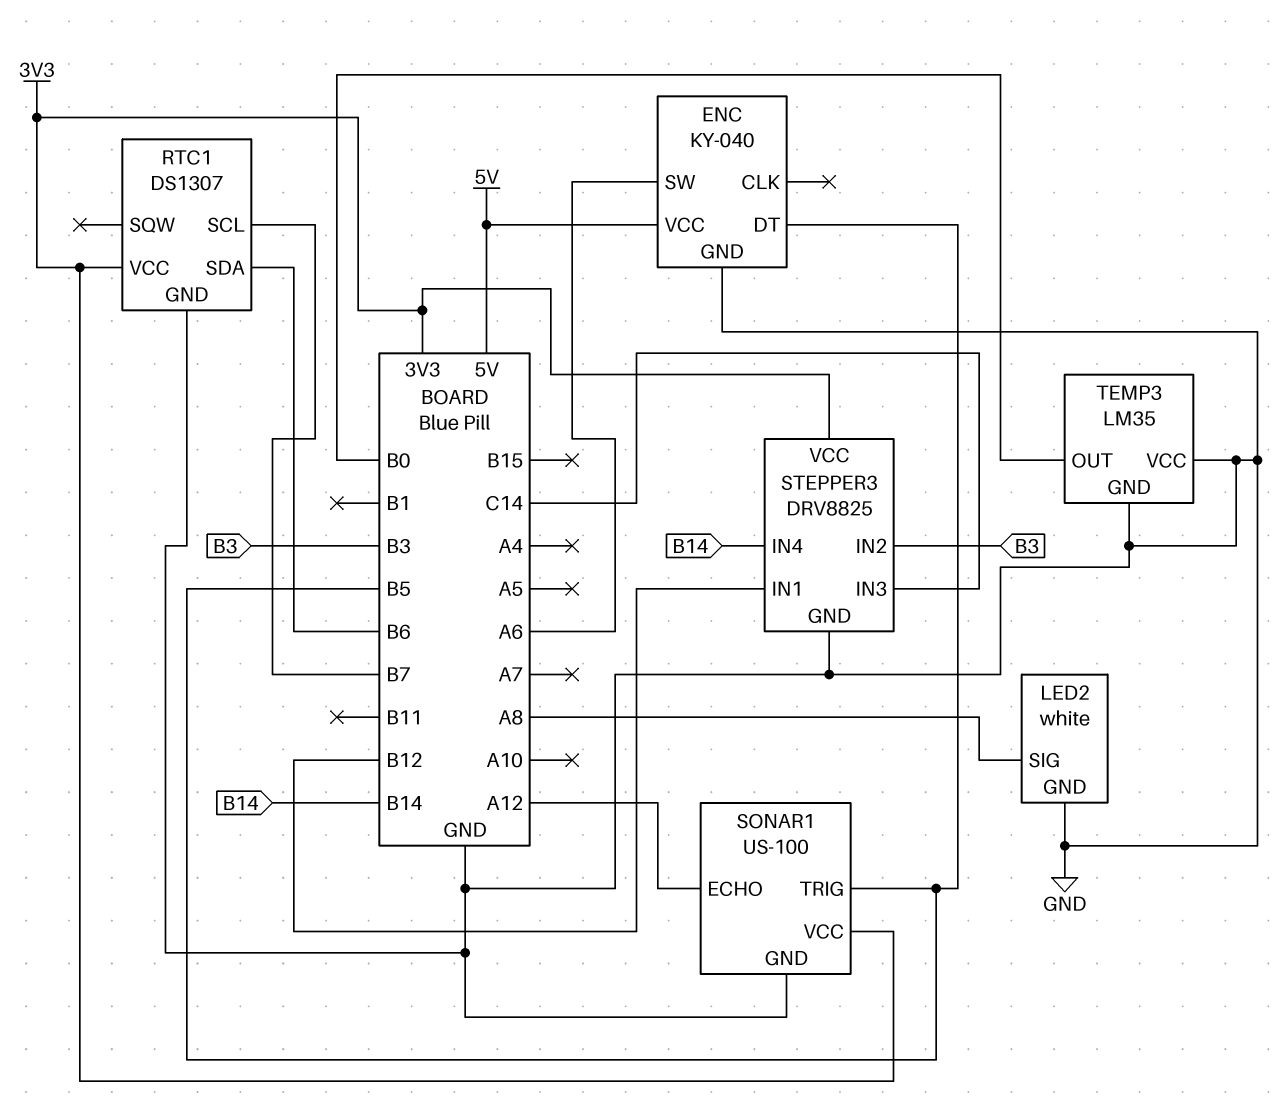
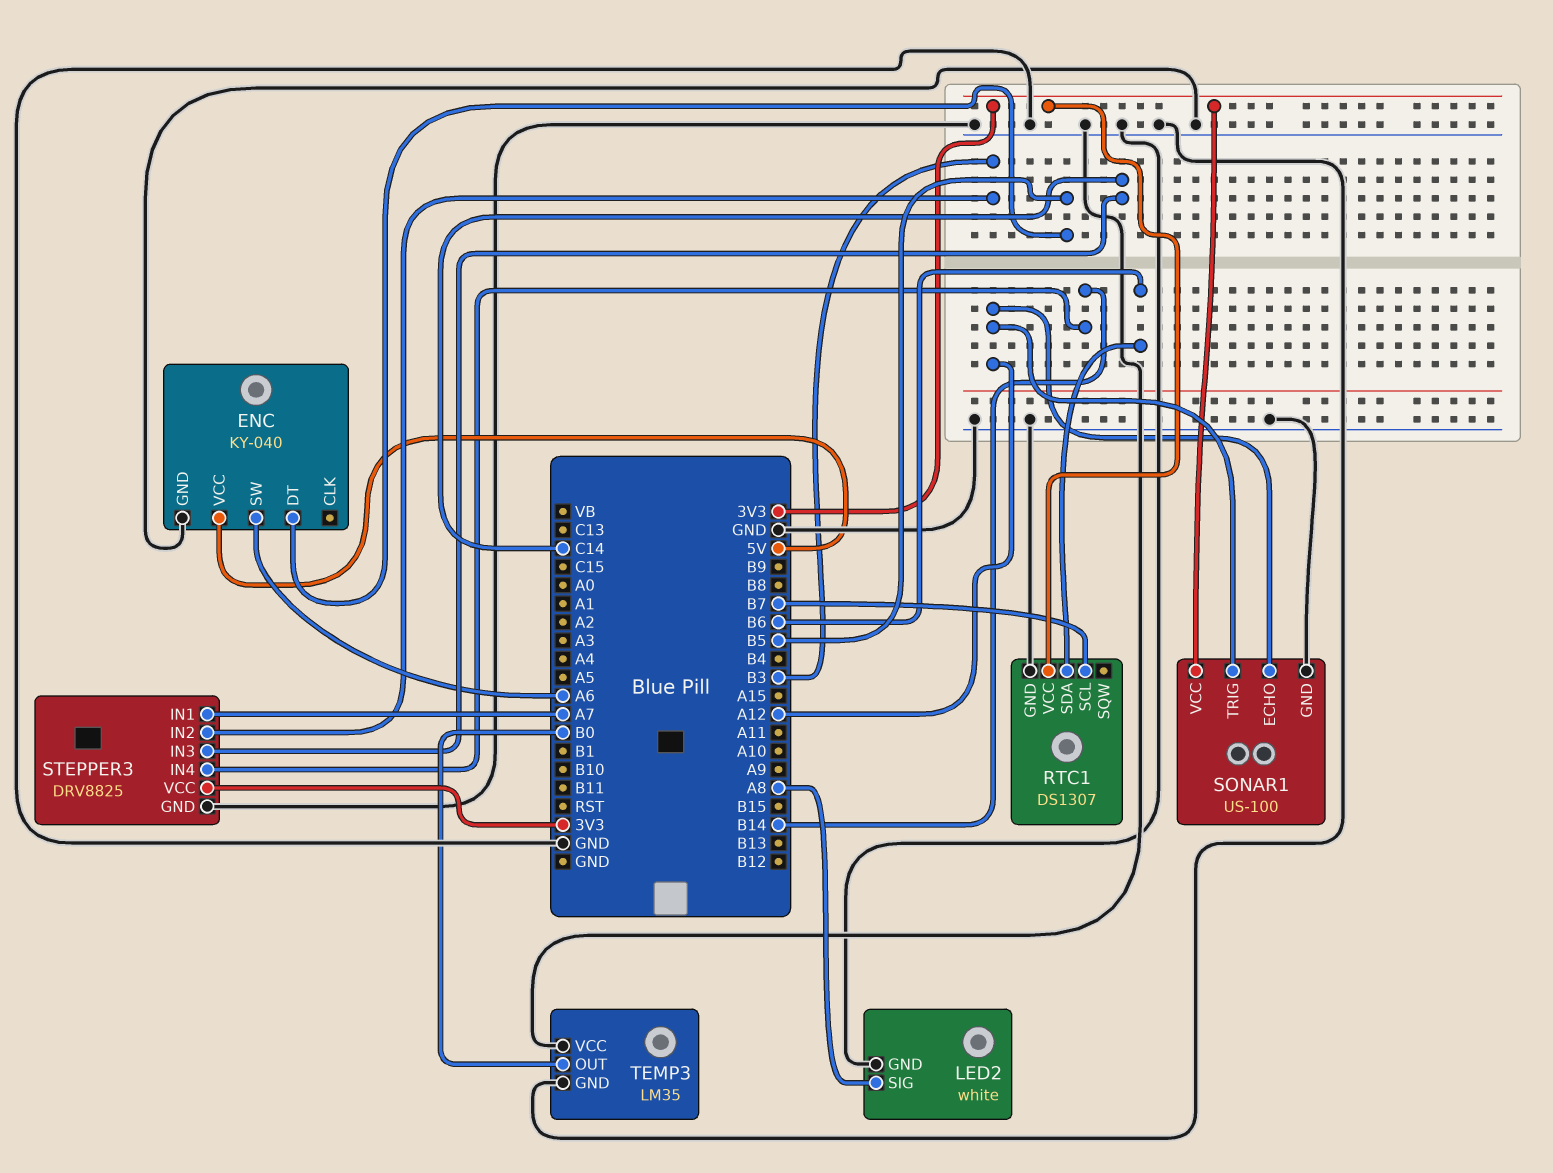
SONAR1 pin TRIG: B5 -> A12
STEPPER3 pin IN1: B12 -> A7

